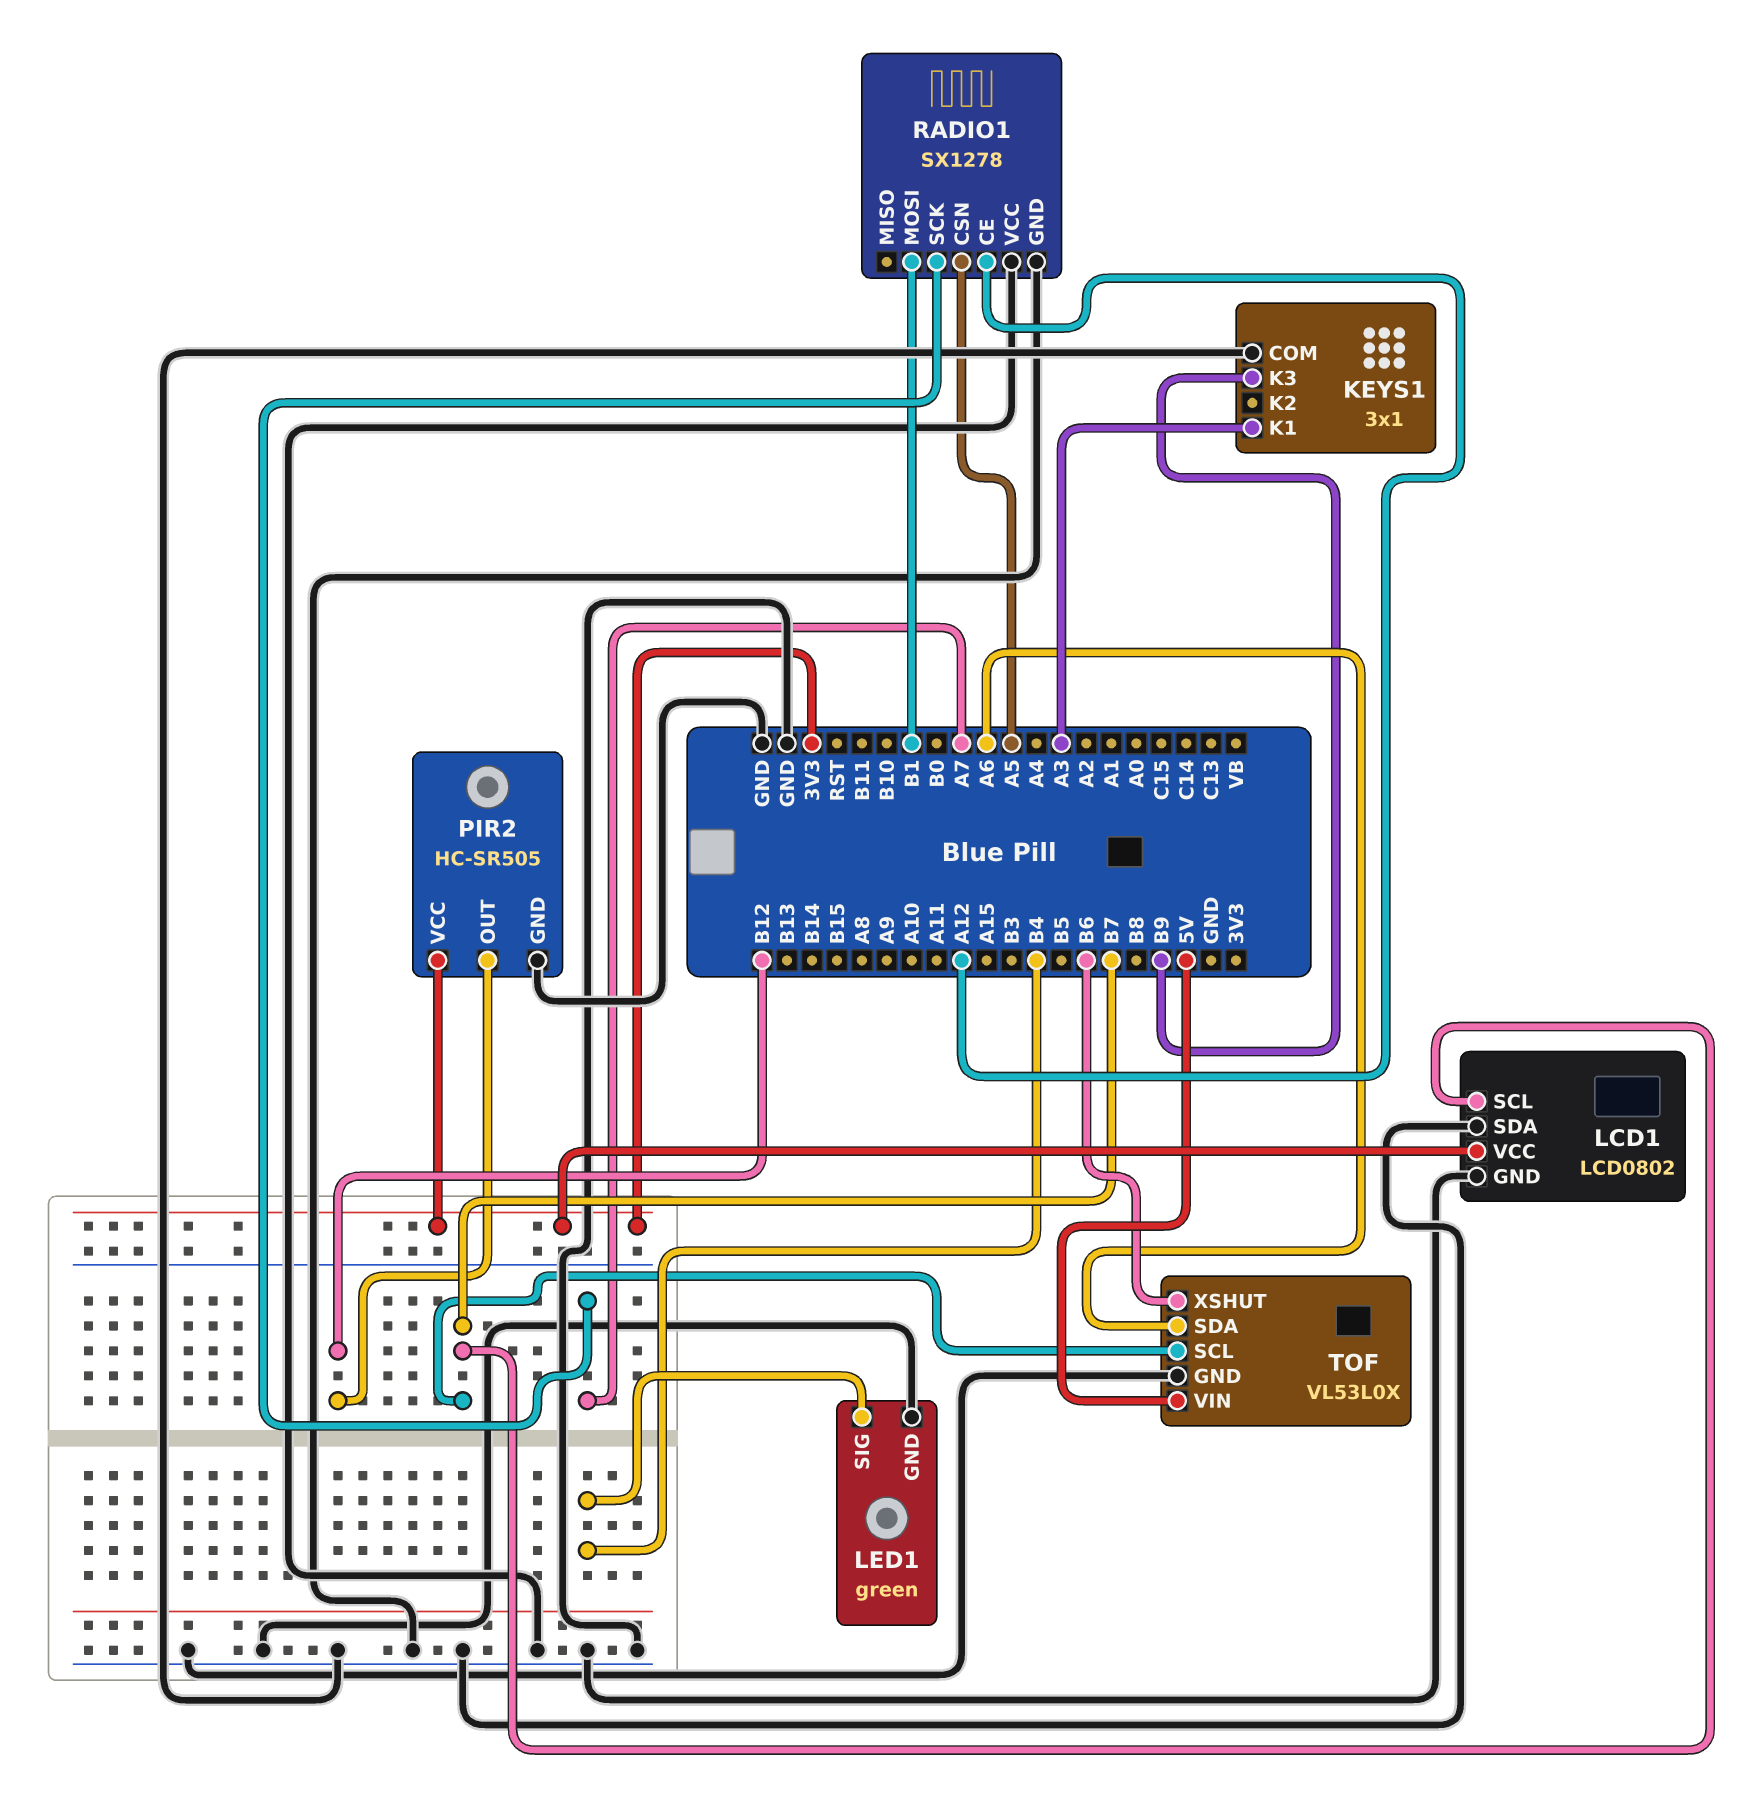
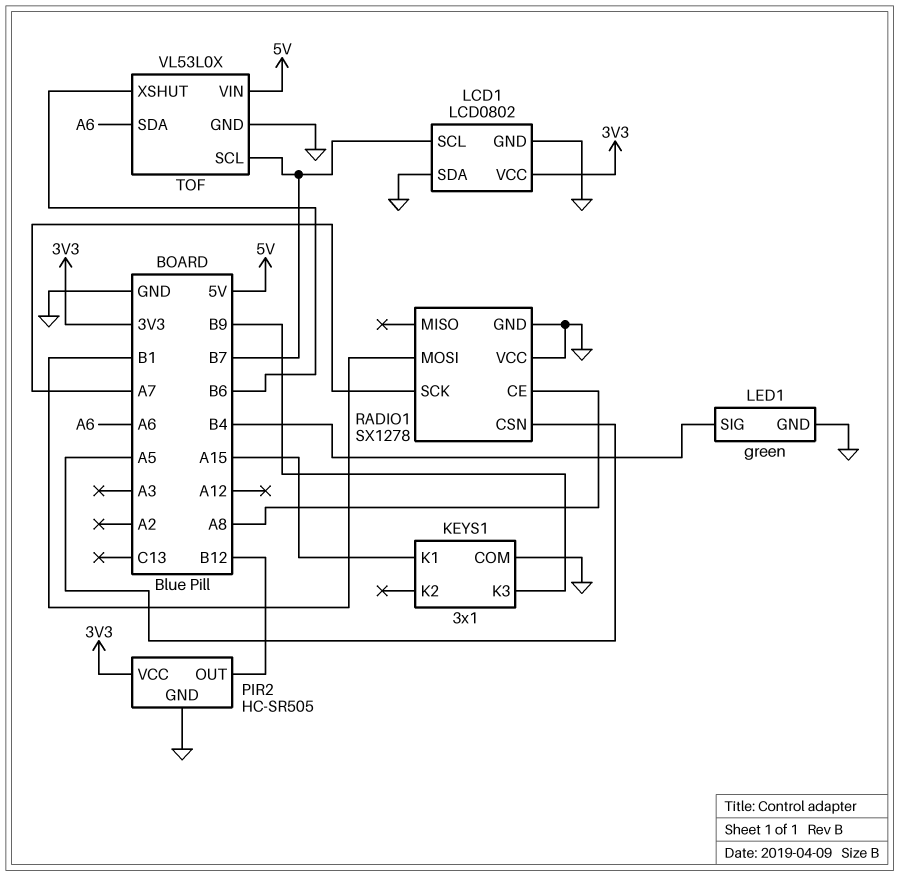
KEYS1 pin K1: A3 -> A15
RADIO1 pin CE: A12 -> A8

